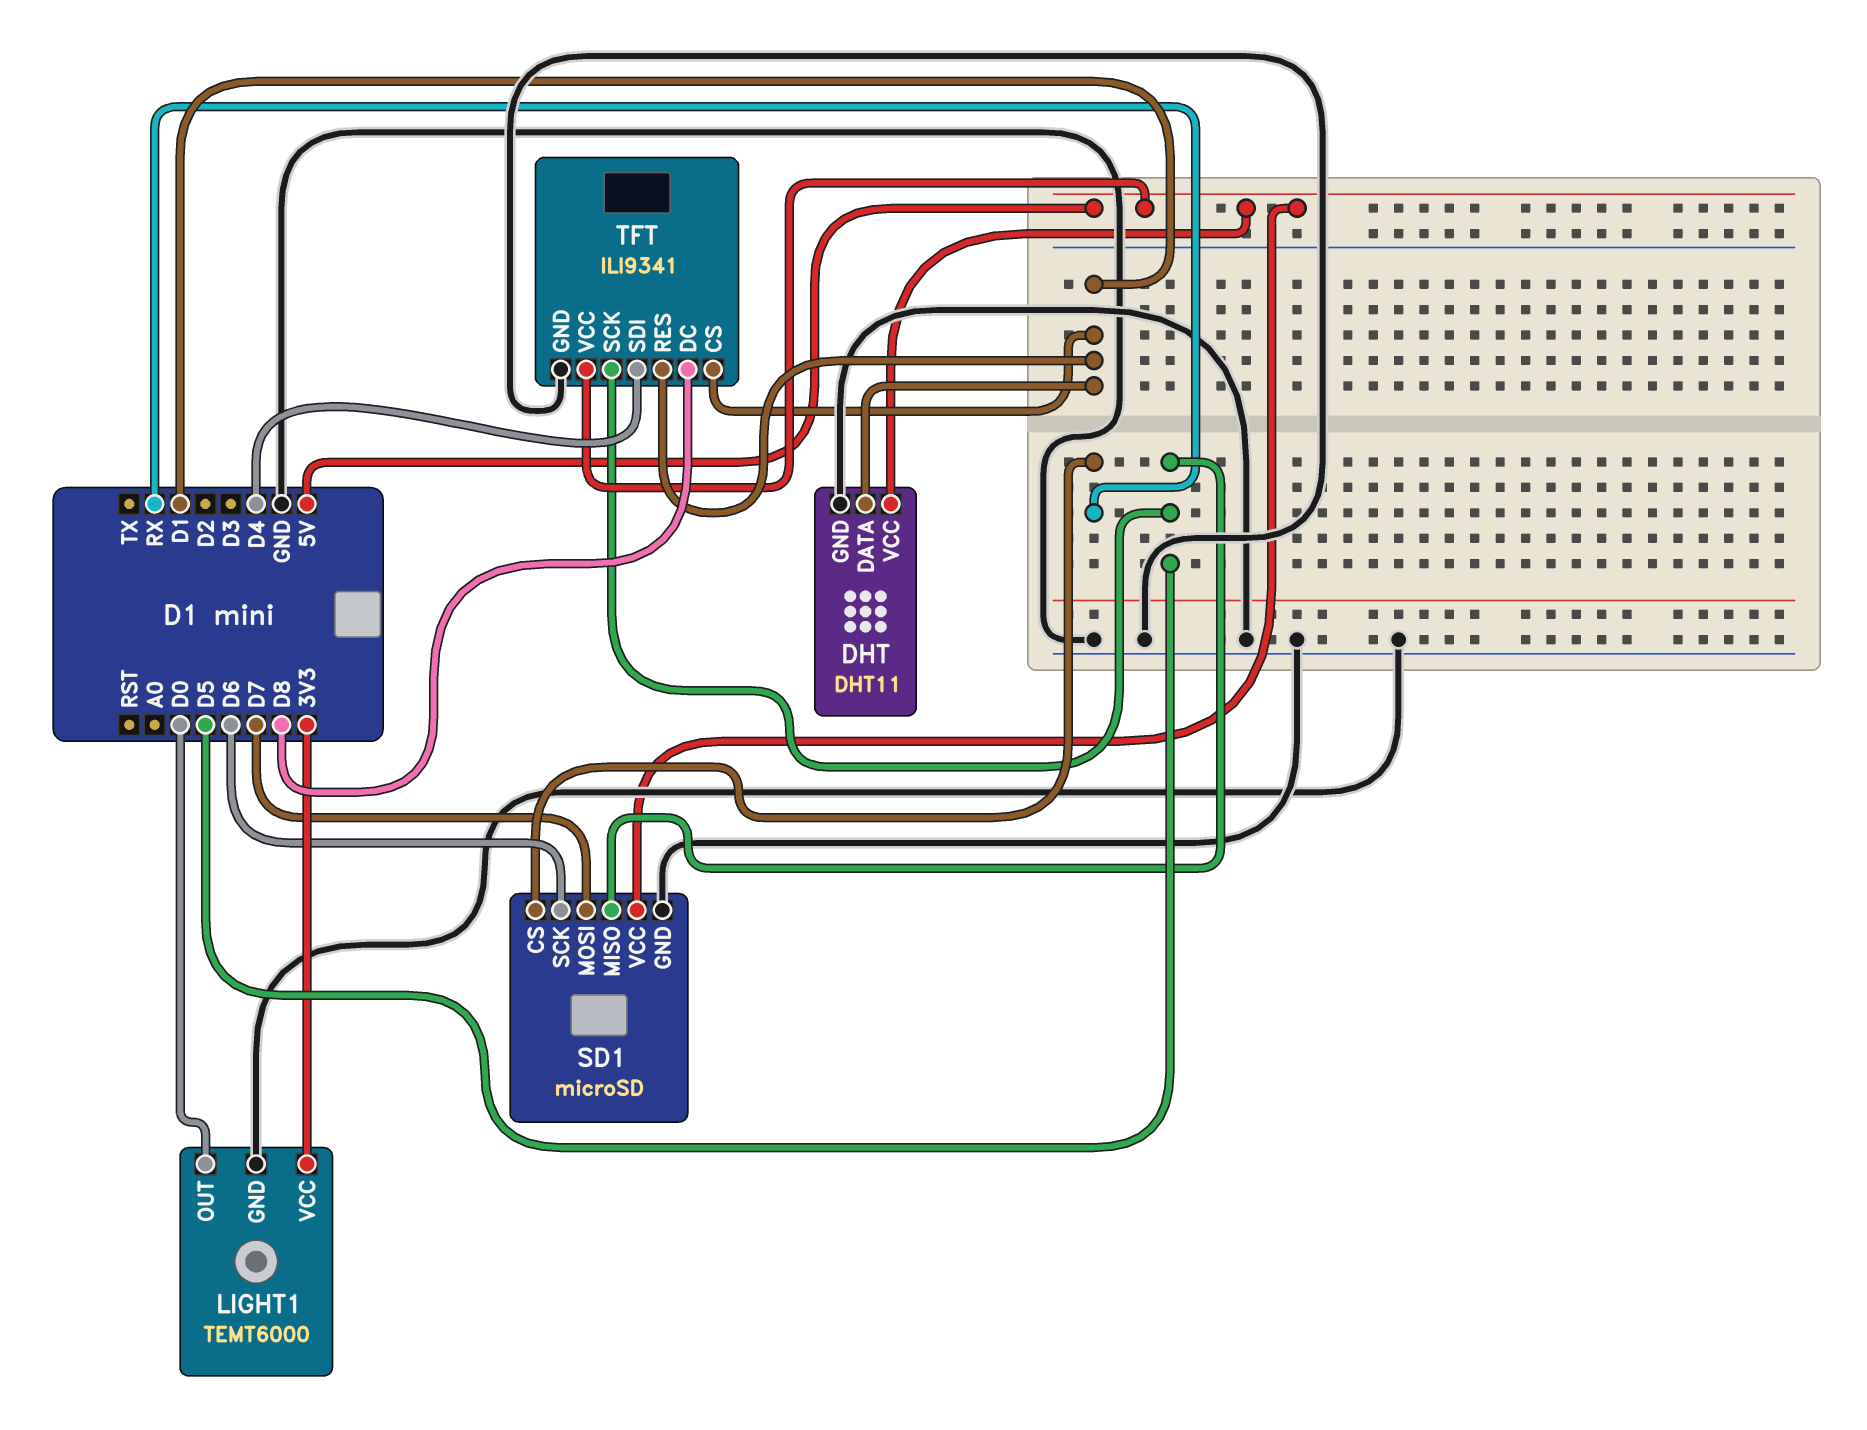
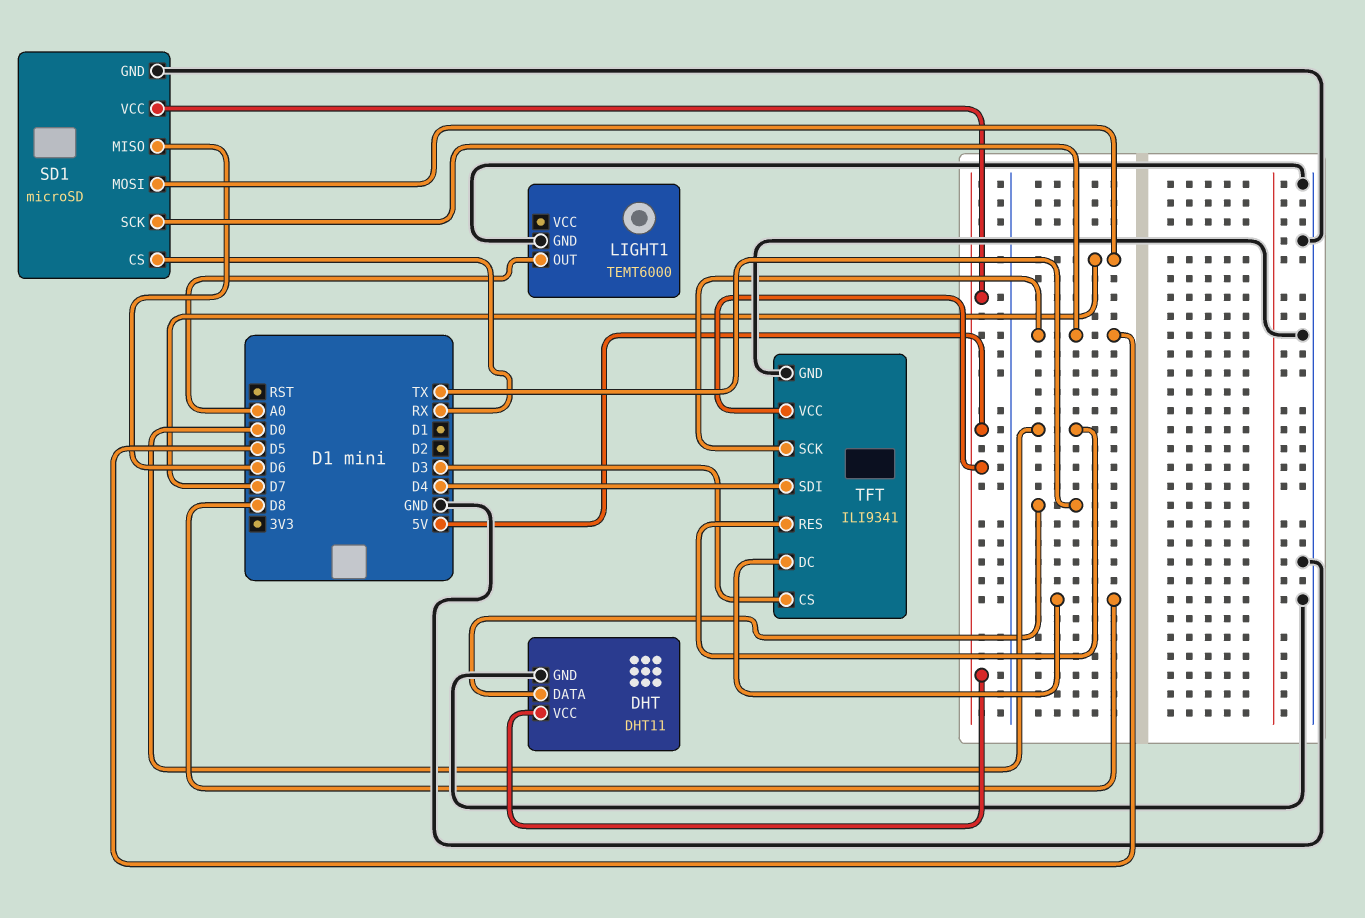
DHT pin DATA: D1 -> TX
LIGHT1 pin OUT: D0 -> A0
LIGHT1 pin VCC: 3V3 -> none
SD1 pin MISO: D5 -> D6
SD1 pin SCK: D6 -> D5
TFT pin CS: D1 -> D3
TFT pin RES: D1 -> D0

